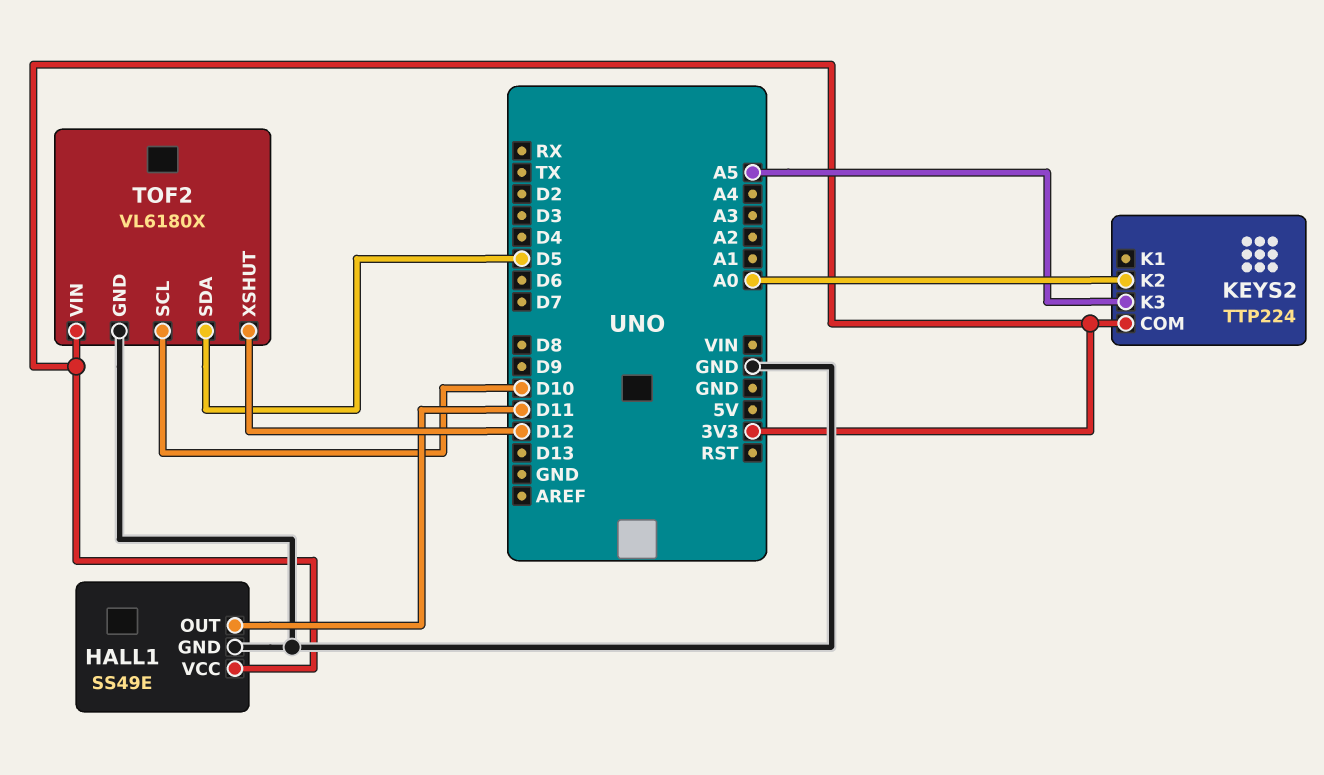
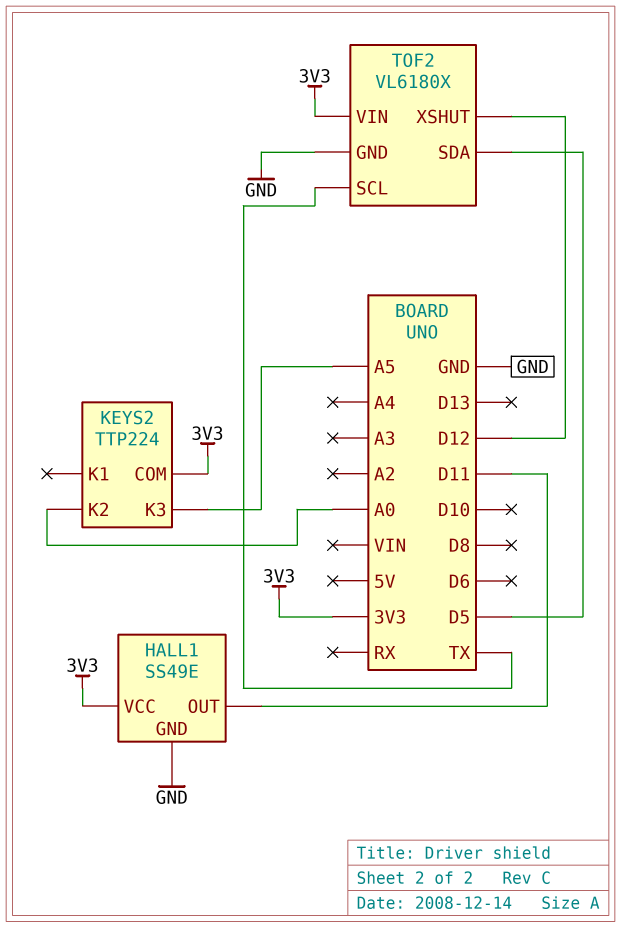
TOF2 pin SCL: D10 -> TX

